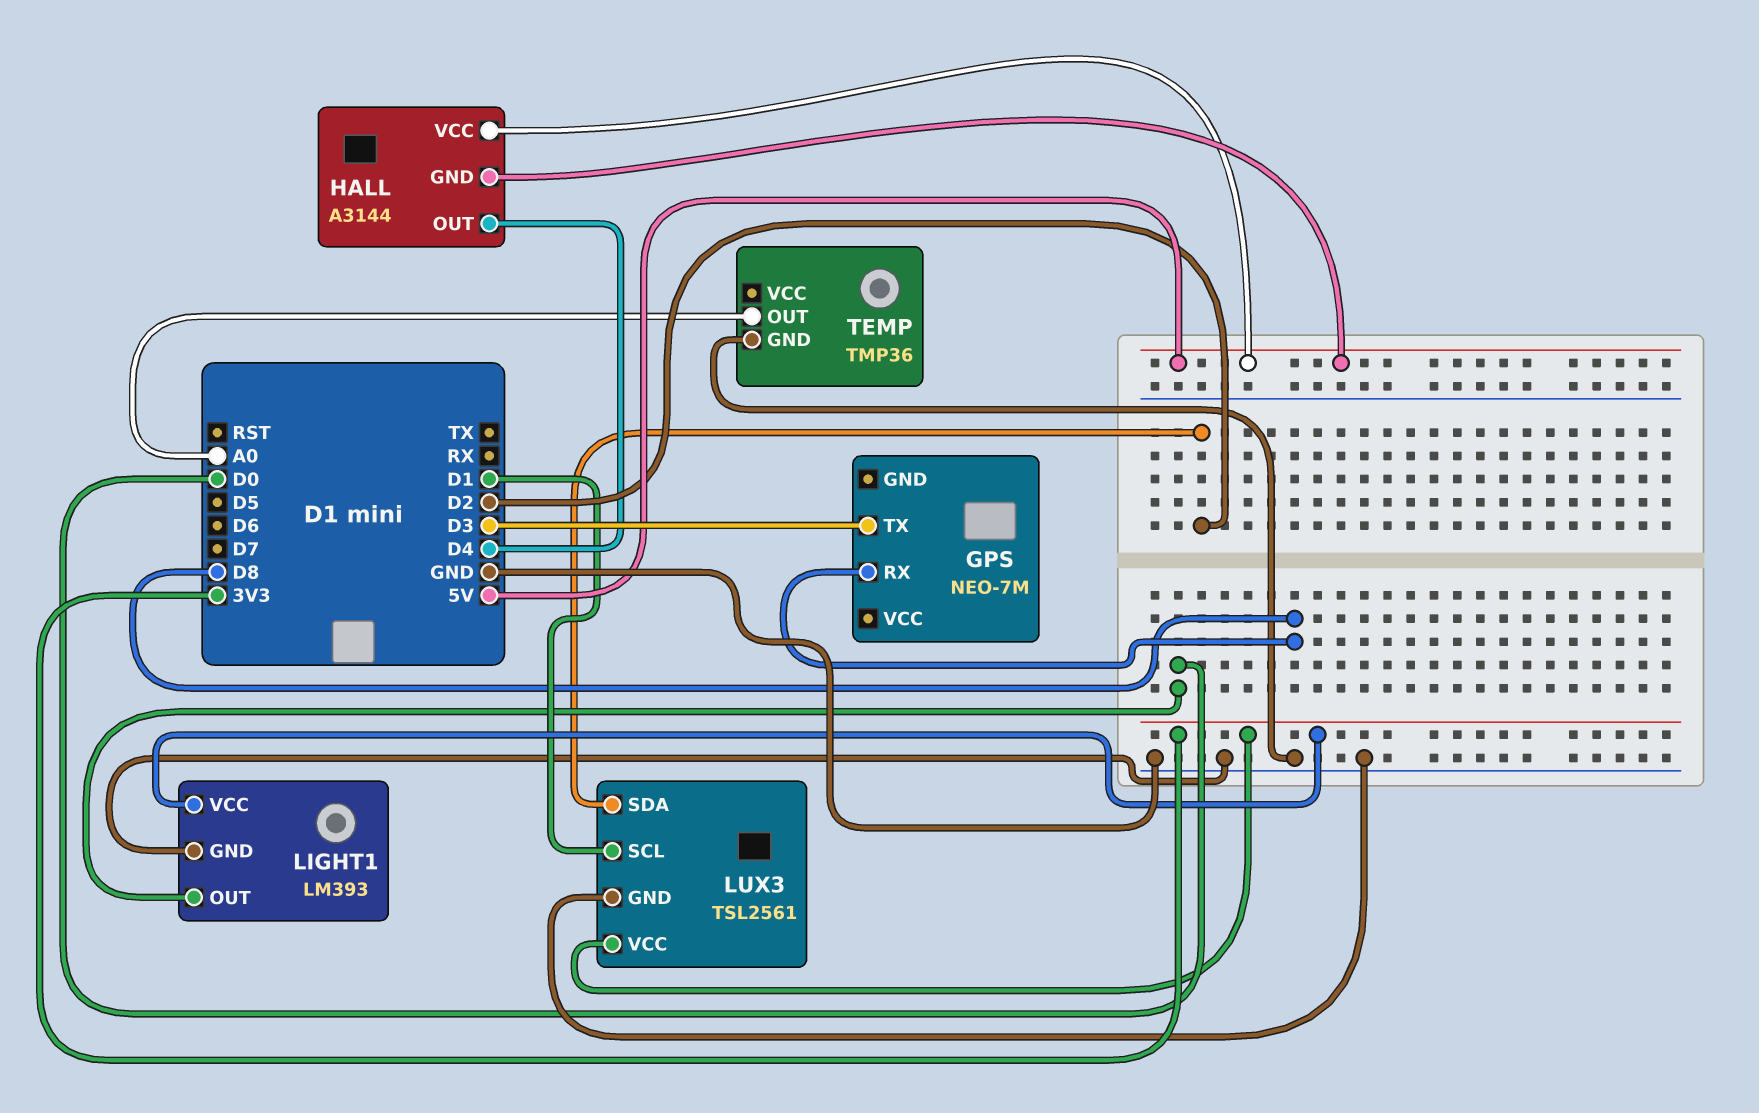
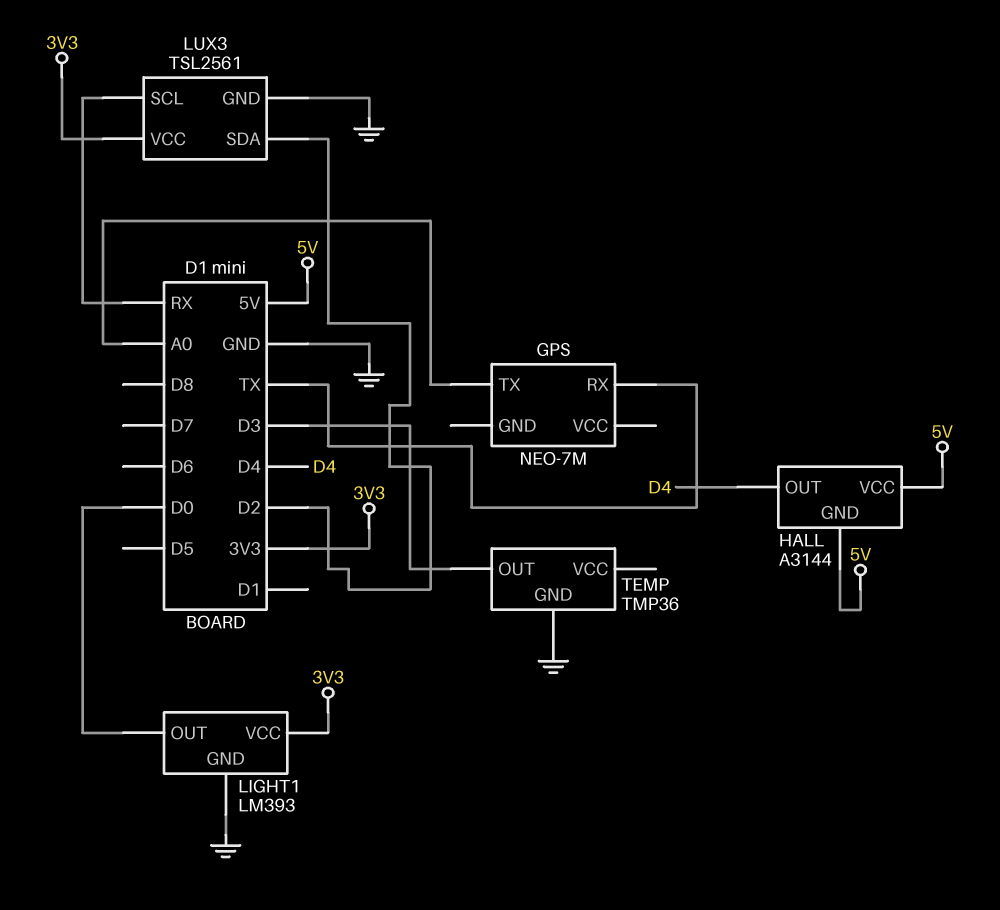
GPS pin RX: D8 -> TX
GPS pin TX: D3 -> A0
LUX3 pin SCL: D1 -> RX
TEMP pin OUT: A0 -> D3

